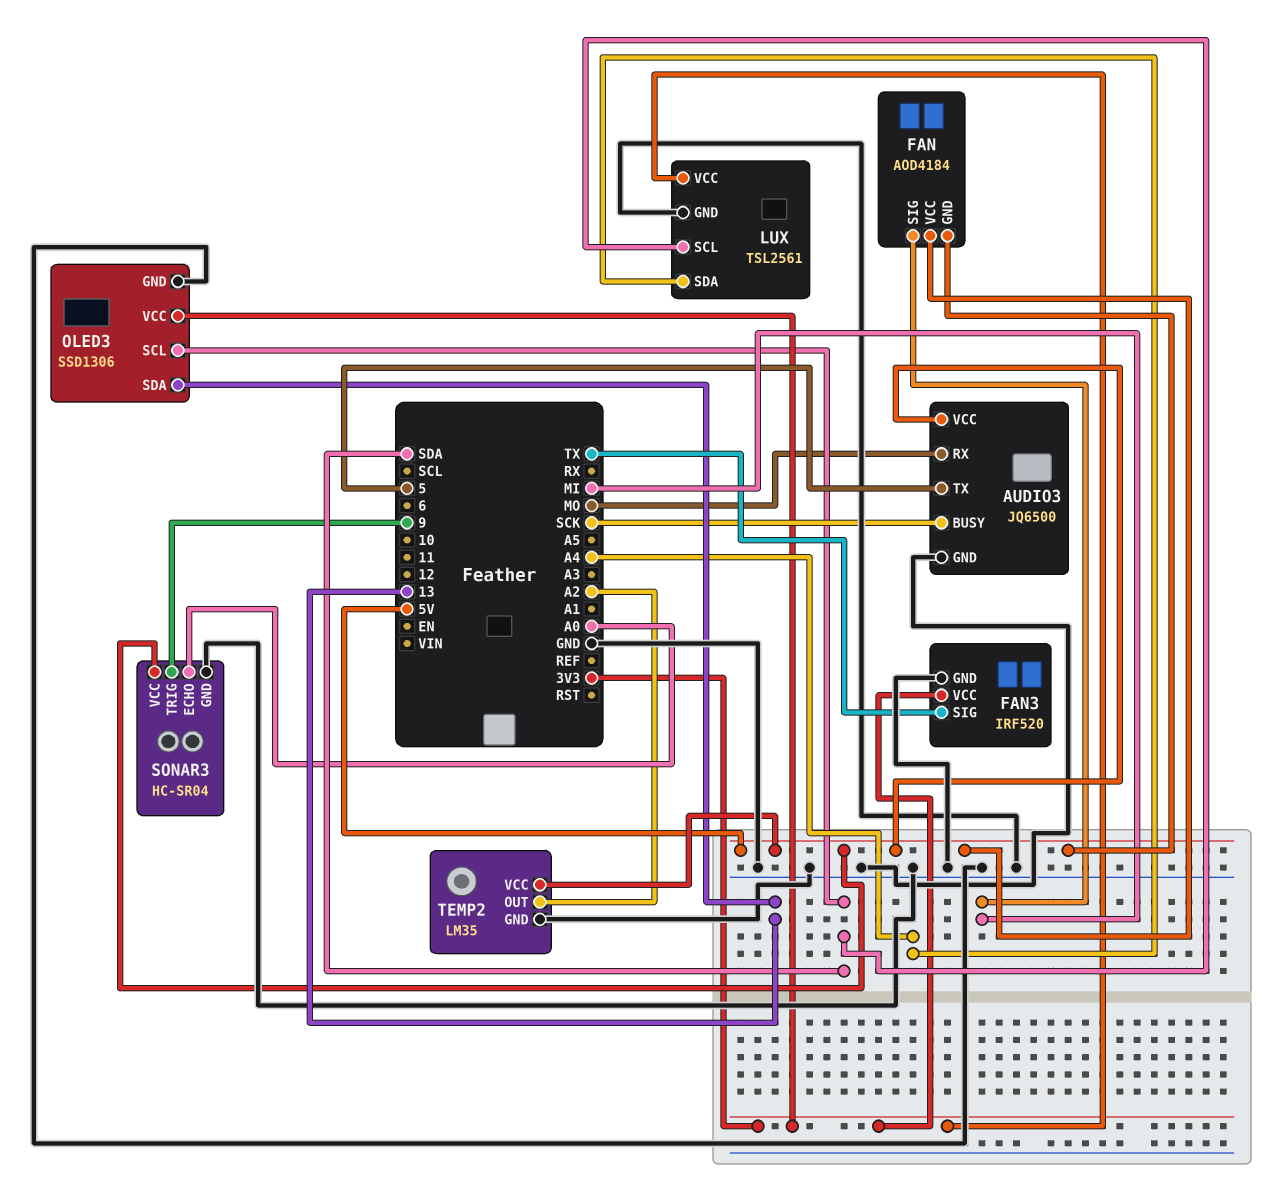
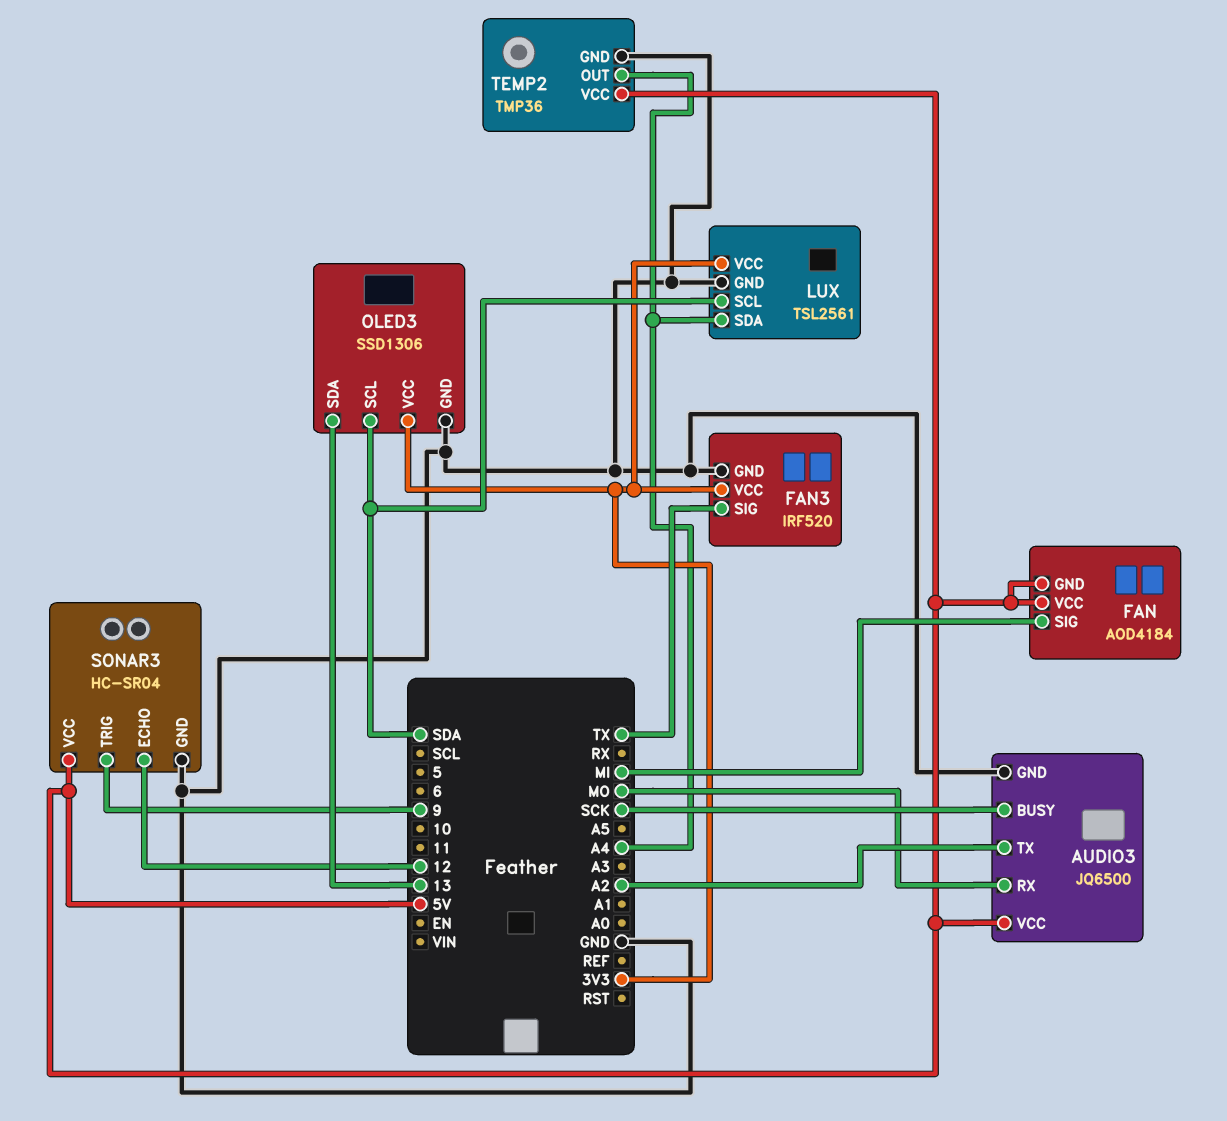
AUDIO3 pin TX: 5 -> A2
SONAR3 pin ECHO: A0 -> 12
TEMP2: LM35 -> TMP36
TEMP2 pin OUT: A2 -> A4

